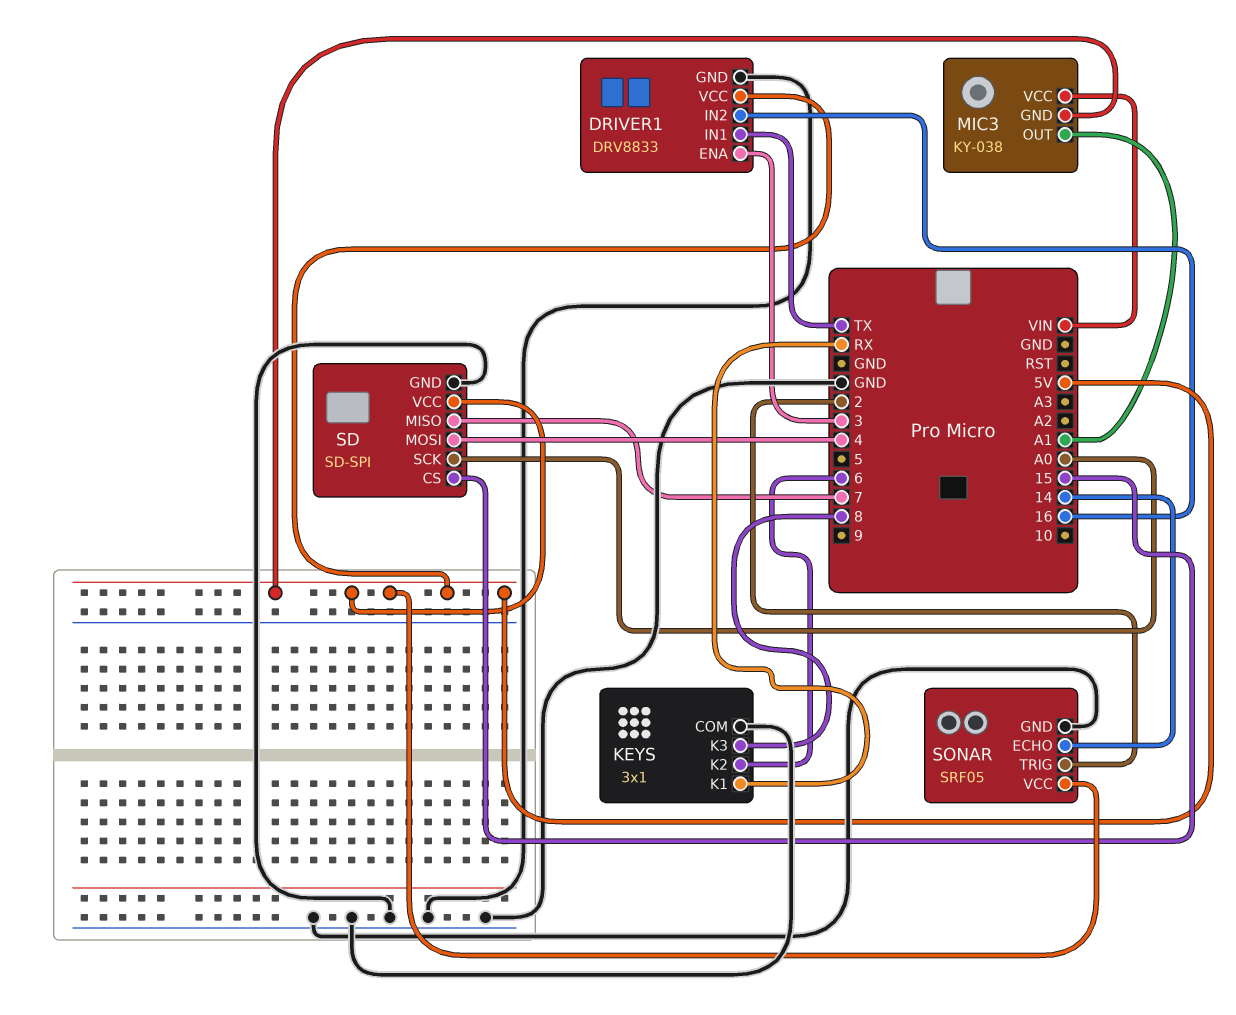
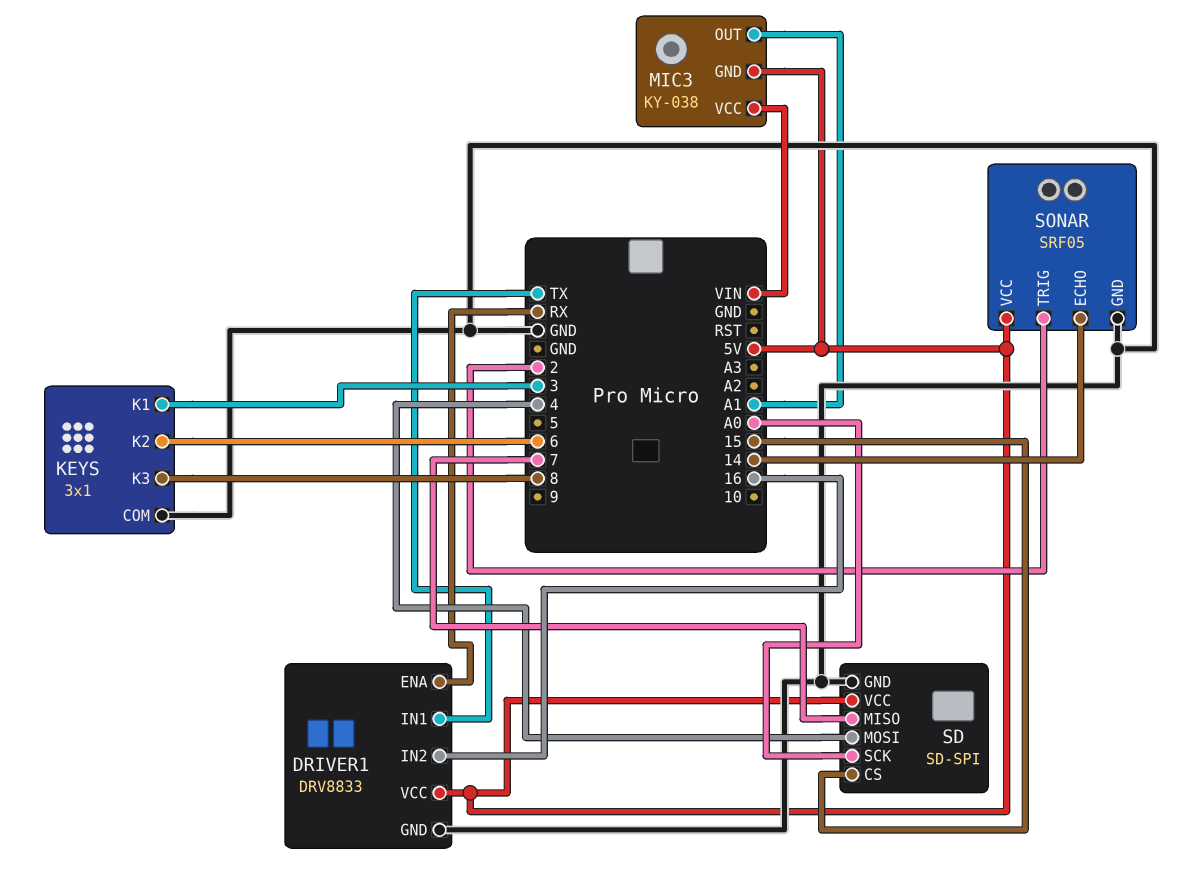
DRIVER1 pin ENA: 3 -> RX
KEYS pin K1: RX -> 3

